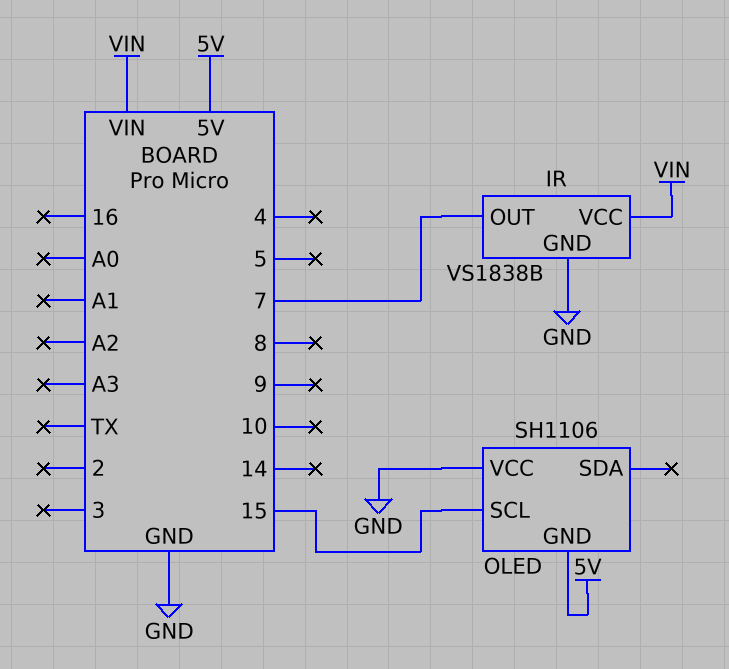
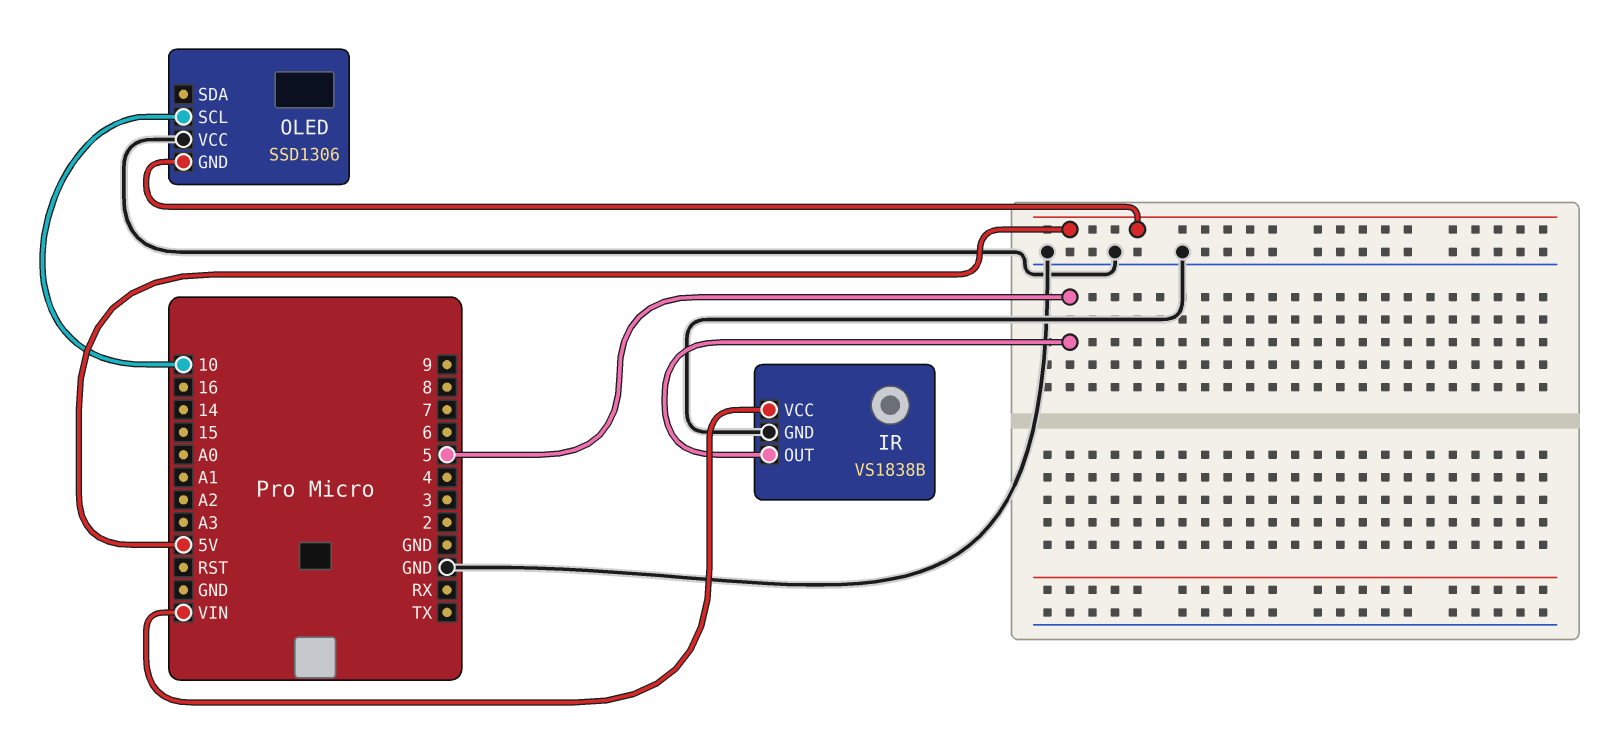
IR pin OUT: 7 -> 5
OLED: SH1106 -> SSD1306
OLED pin SCL: 15 -> 10

